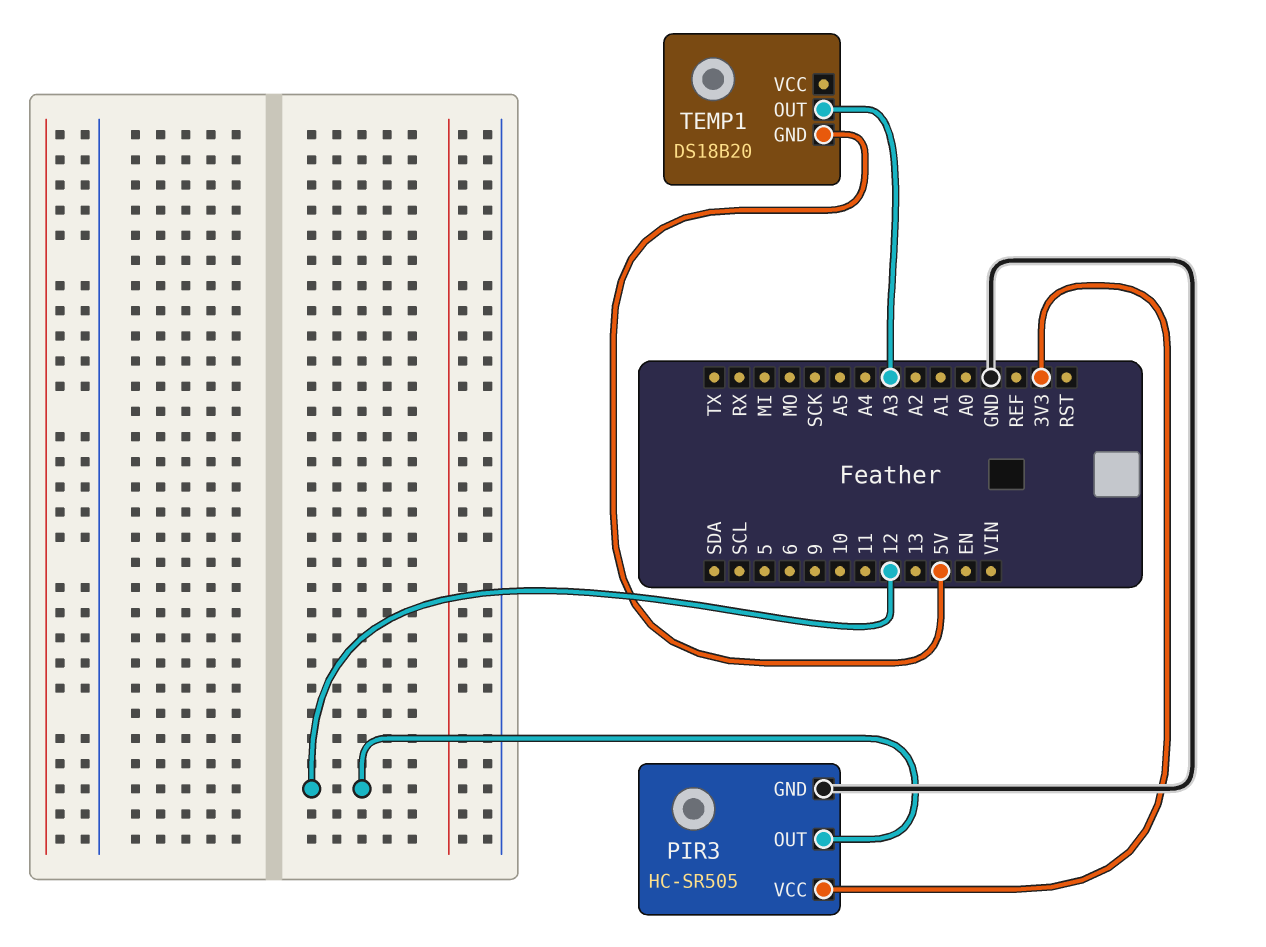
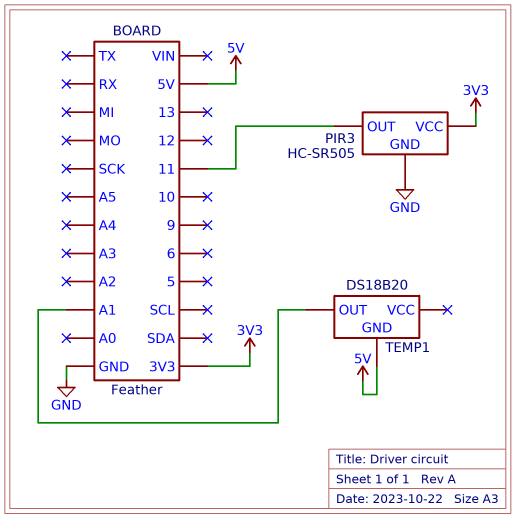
PIR3 pin OUT: 12 -> 11
TEMP1 pin OUT: A3 -> A1

